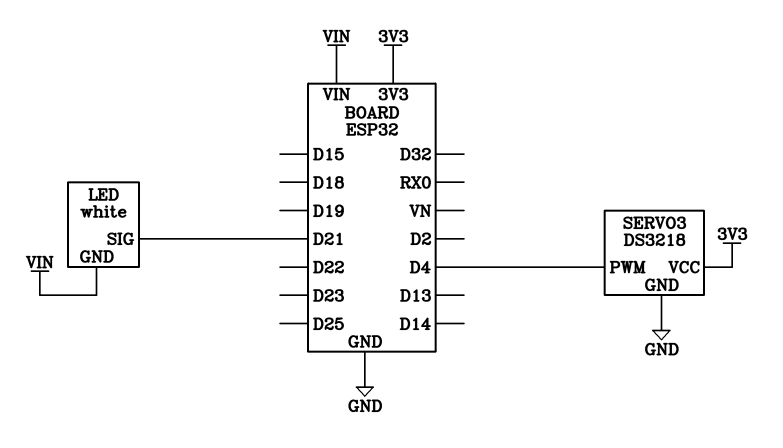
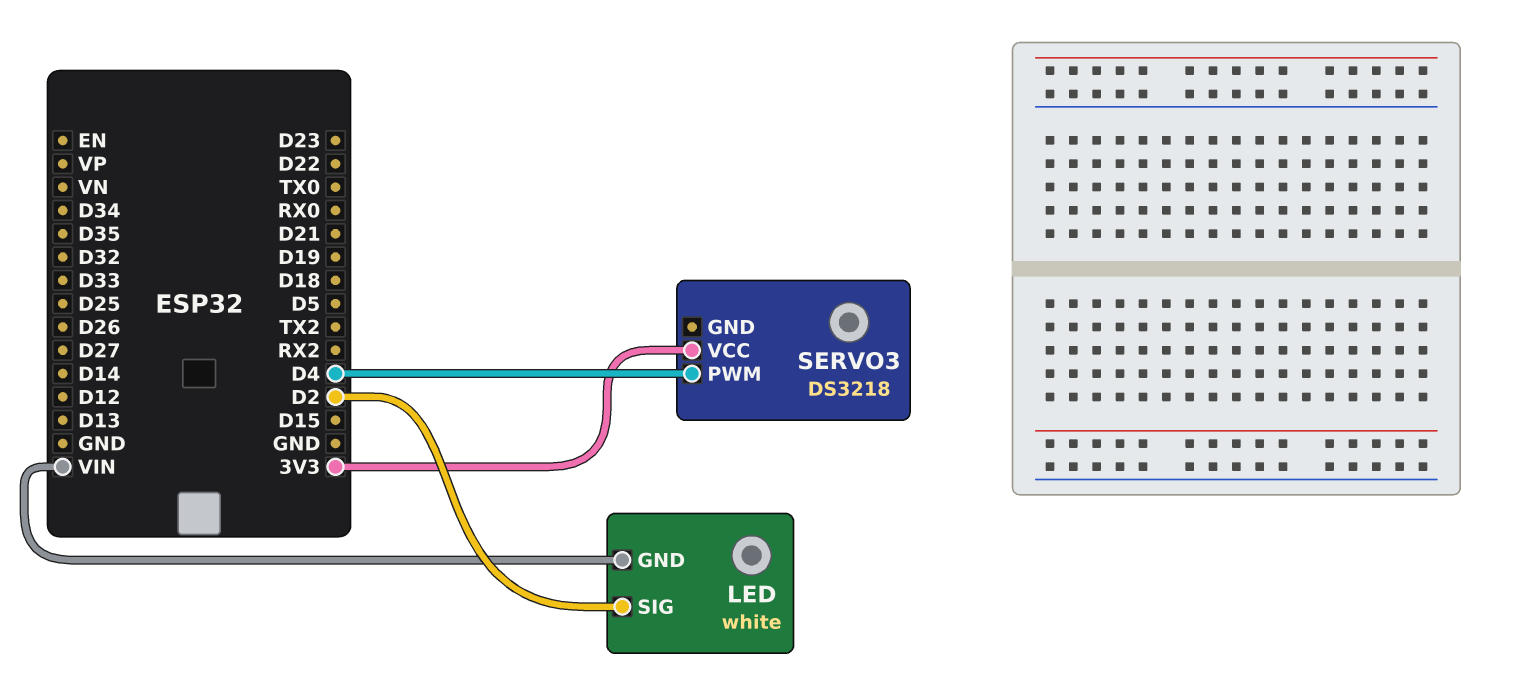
LED pin SIG: D21 -> D2
SERVO3 pin GND: GND -> none

